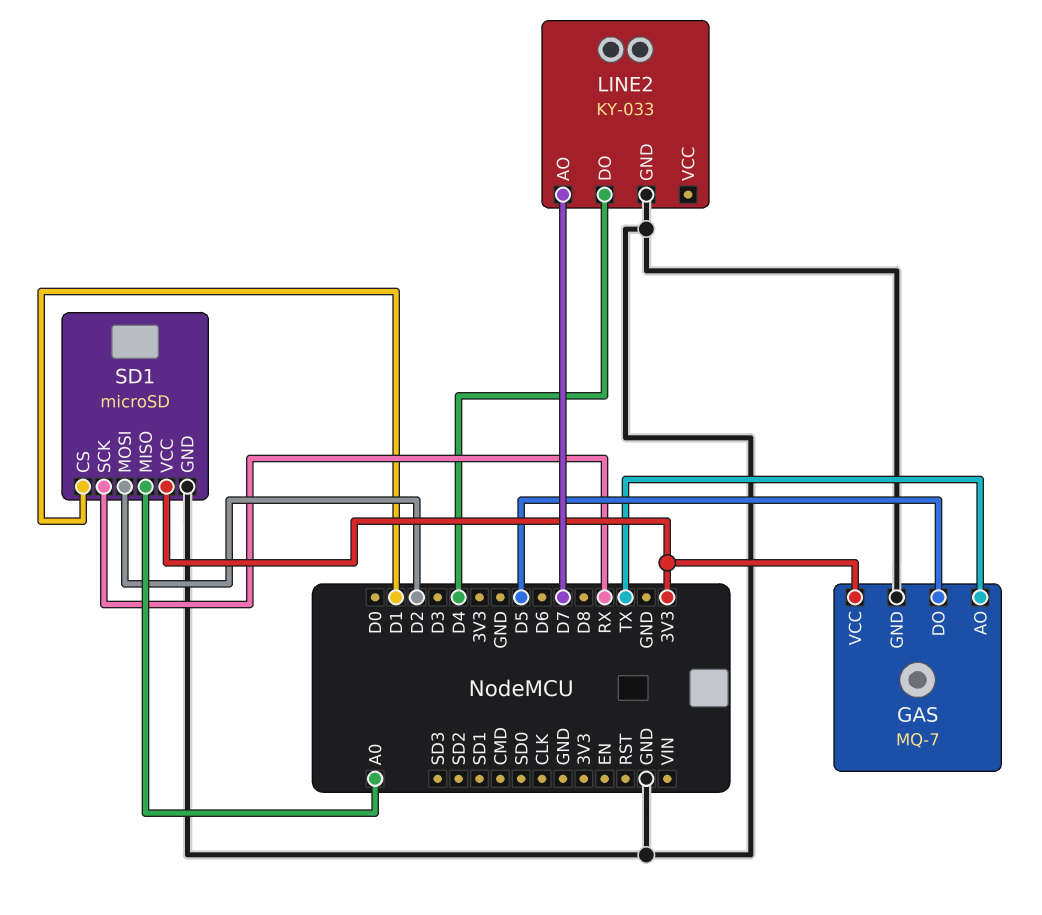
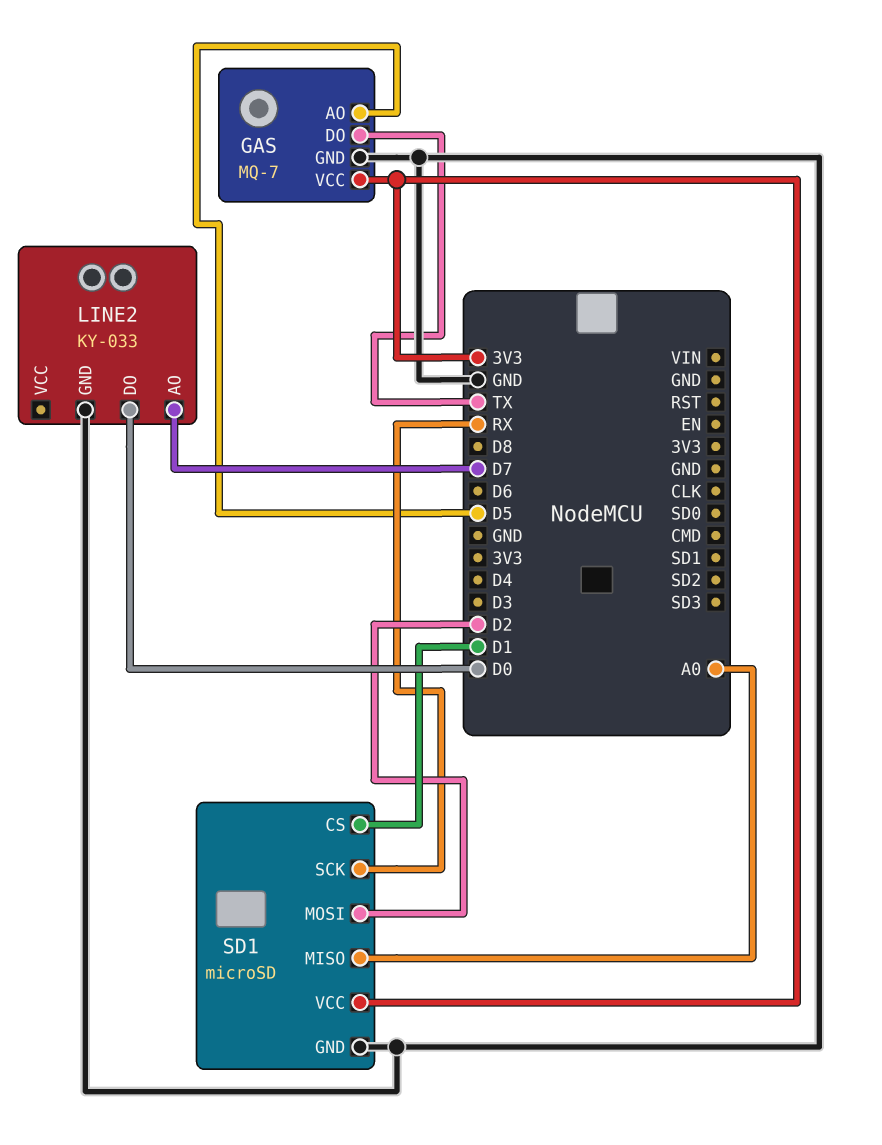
GAS pin AO: TX -> D5
GAS pin DO: D5 -> TX
LINE2 pin DO: D4 -> D0

